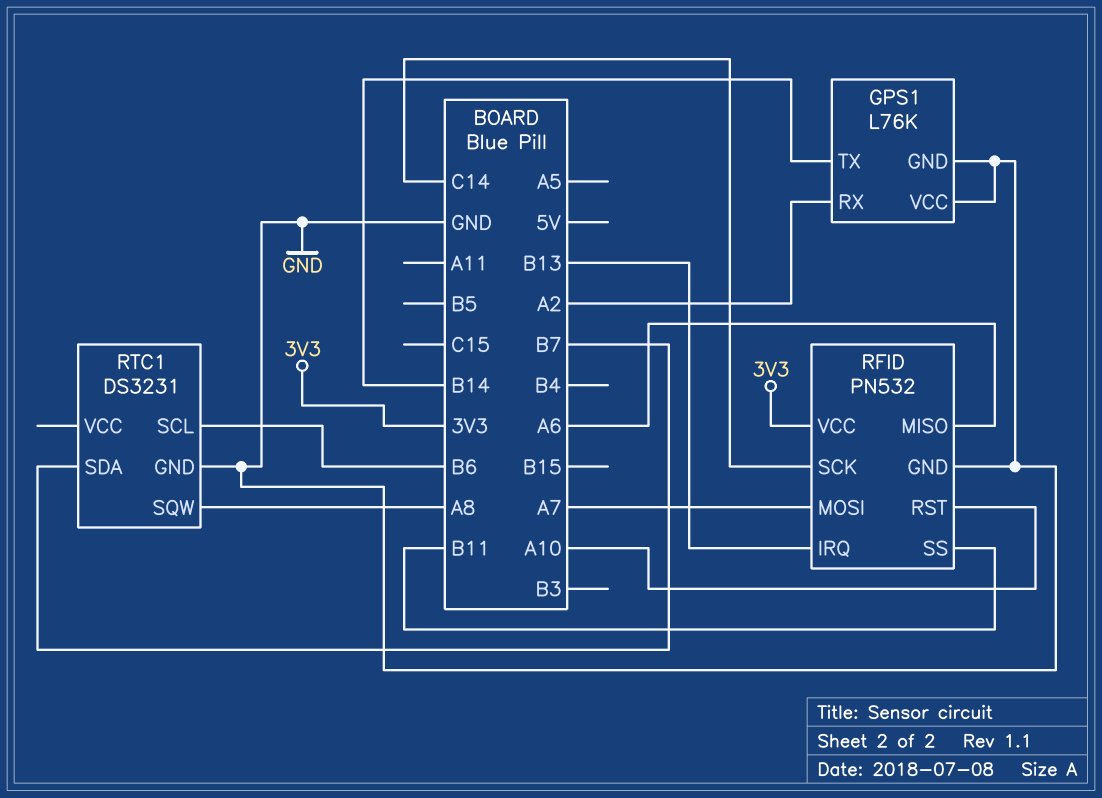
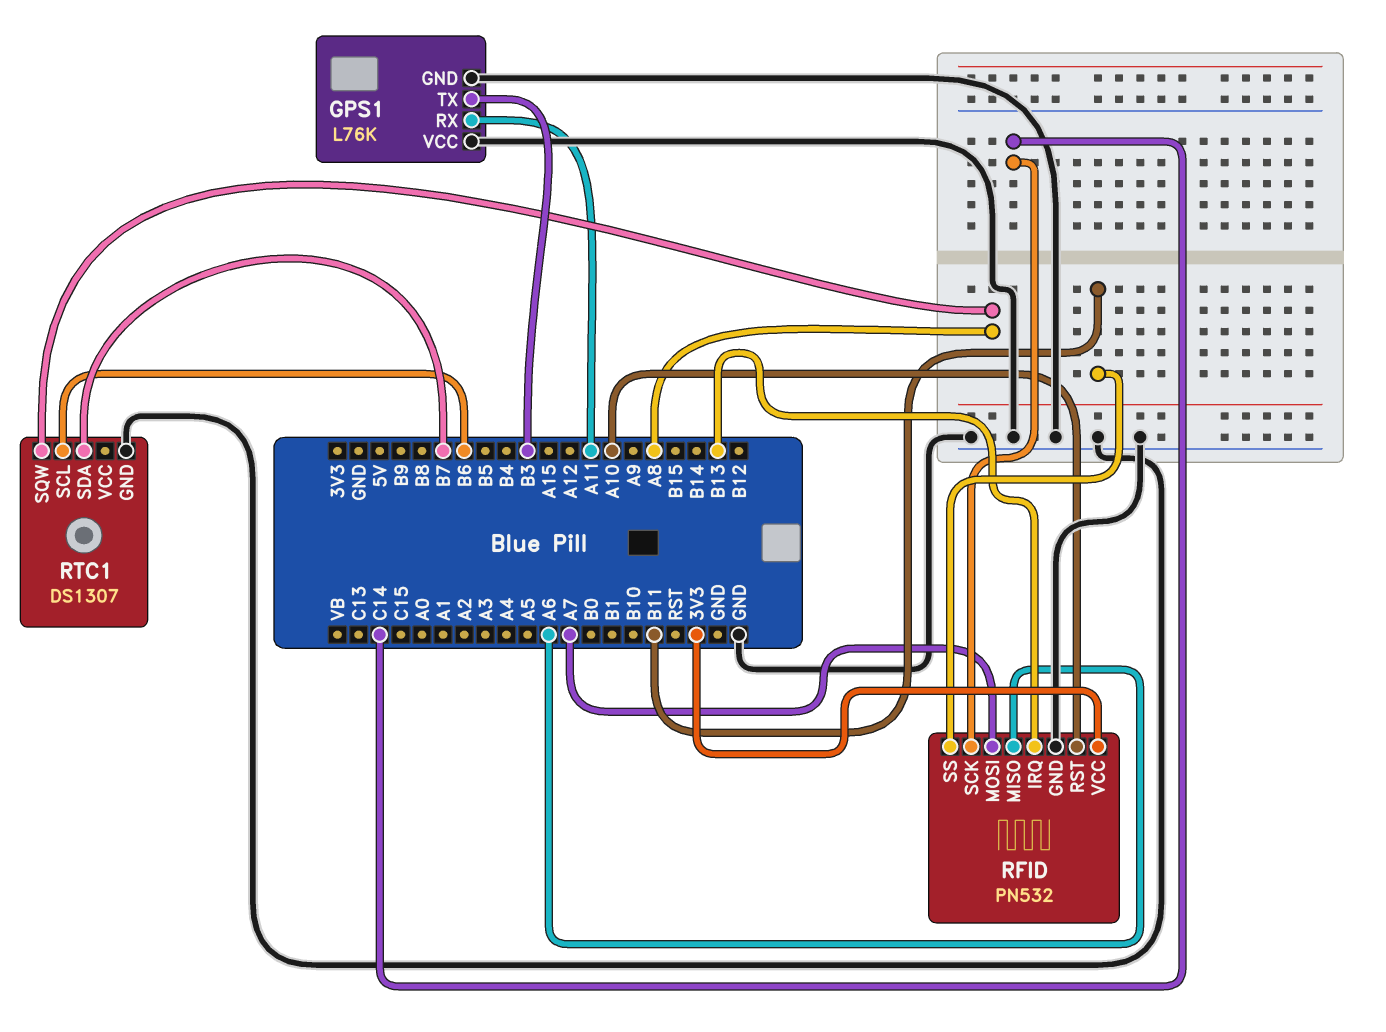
GPS1 pin RX: A2 -> A11
GPS1 pin TX: B14 -> B3
RTC1: DS3231 -> DS1307

